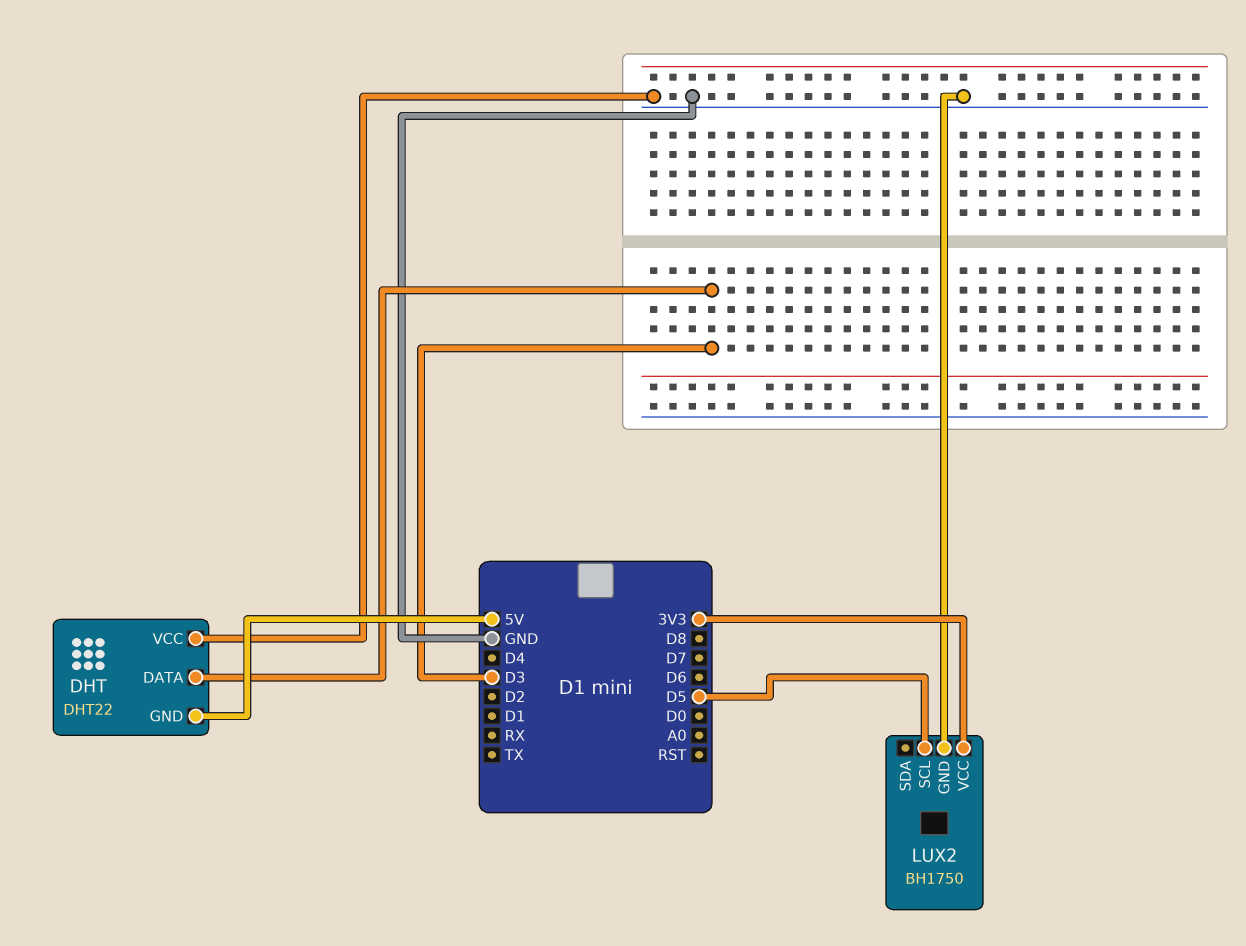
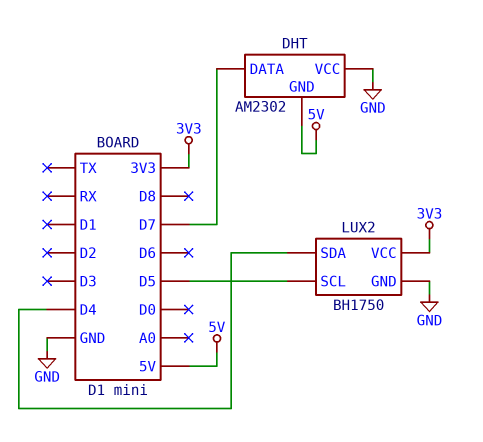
DHT: DHT22 -> AM2302
DHT pin DATA: D3 -> D7
LUX2 pin SDA: none -> D4

